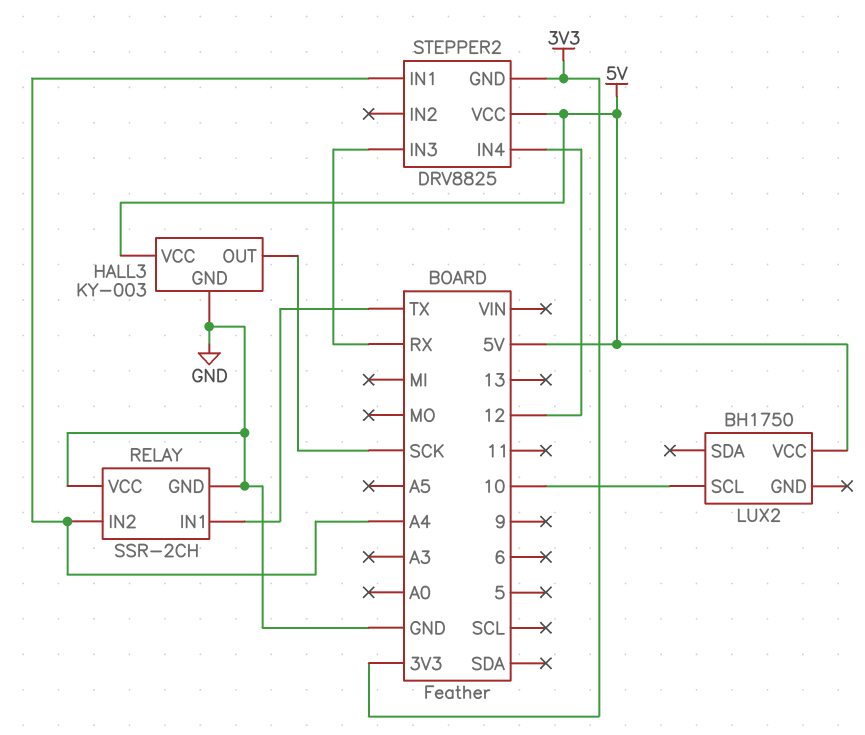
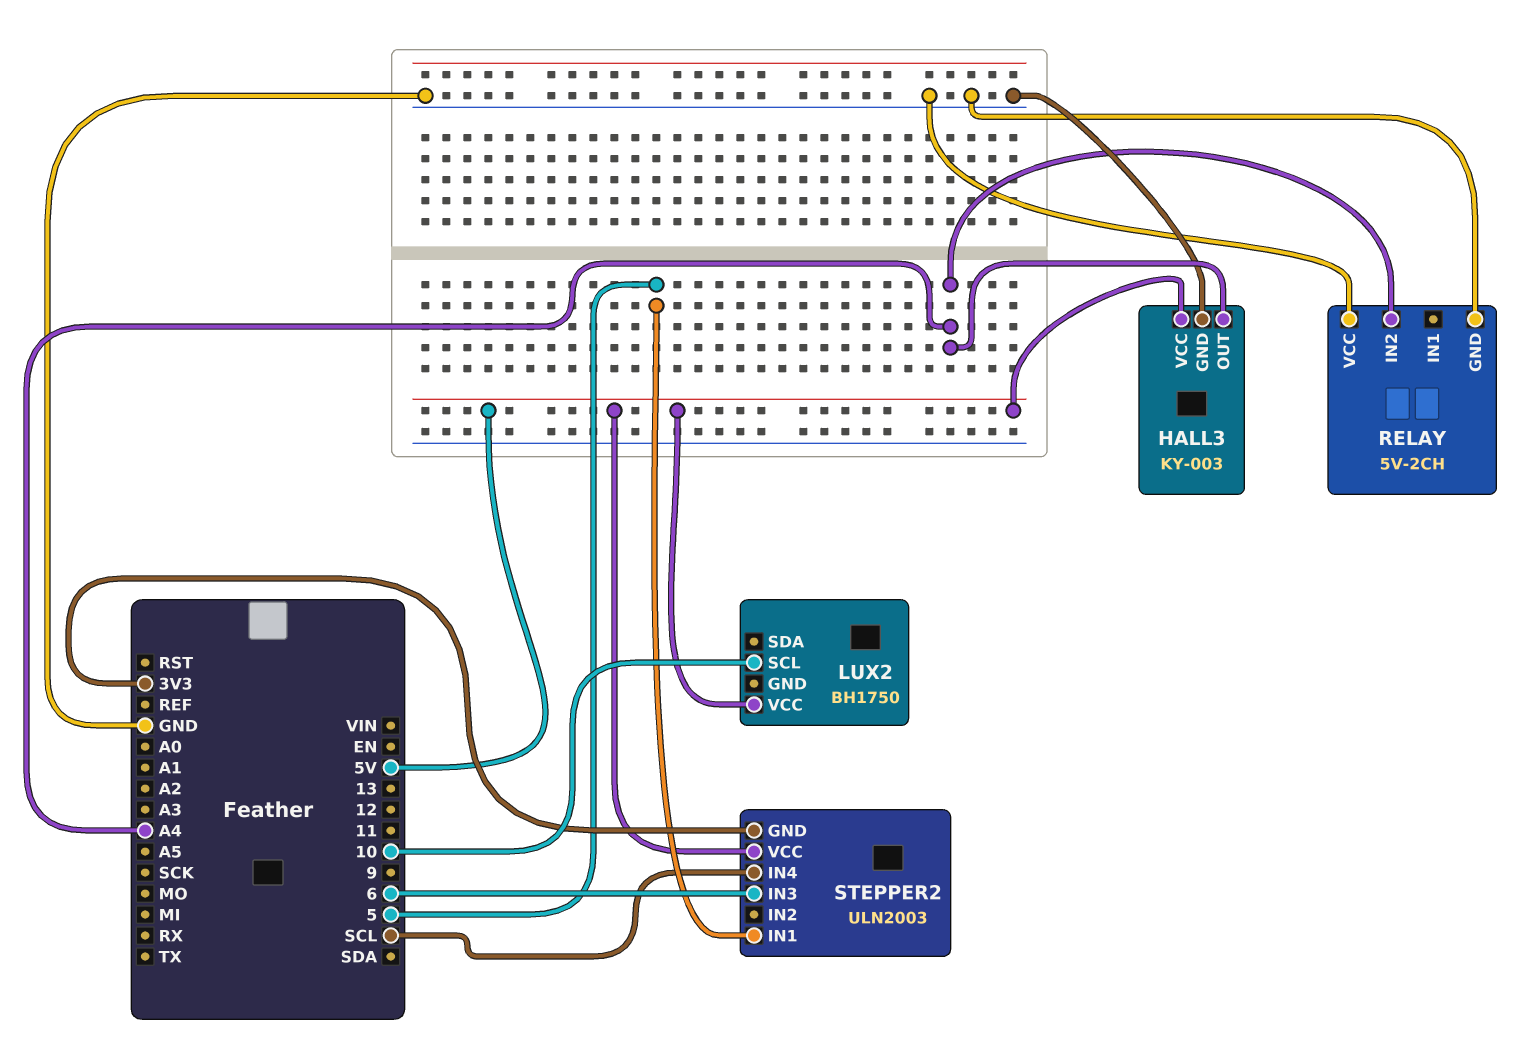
HALL3 pin OUT: SCK -> A4
RELAY: SSR-2CH -> 5V-2CH
RELAY pin IN1: TX -> none
STEPPER2: DRV8825 -> ULN2003
STEPPER2 pin IN1: A4 -> 5
STEPPER2 pin IN3: RX -> 6
STEPPER2 pin IN4: 12 -> SCL

